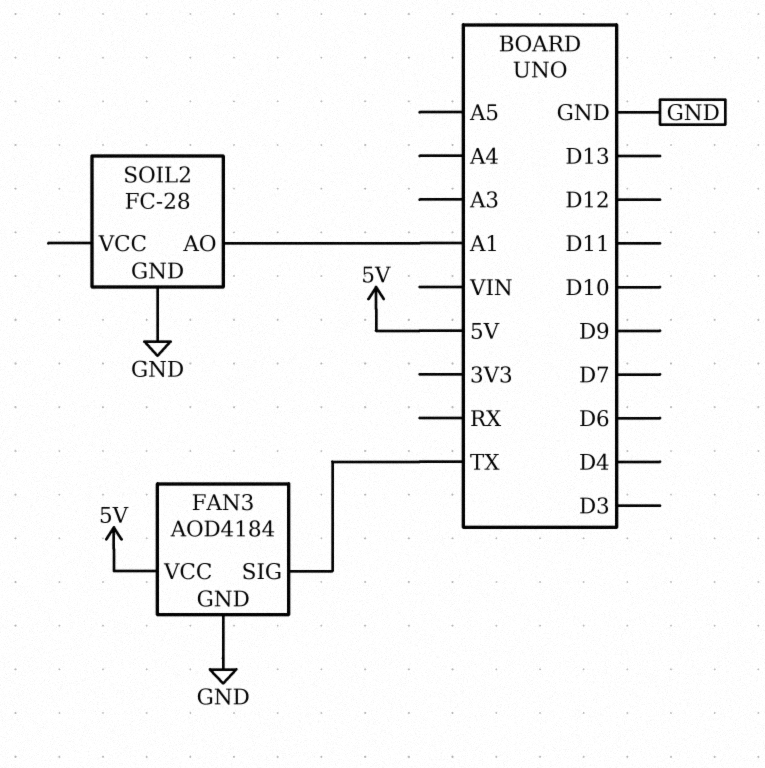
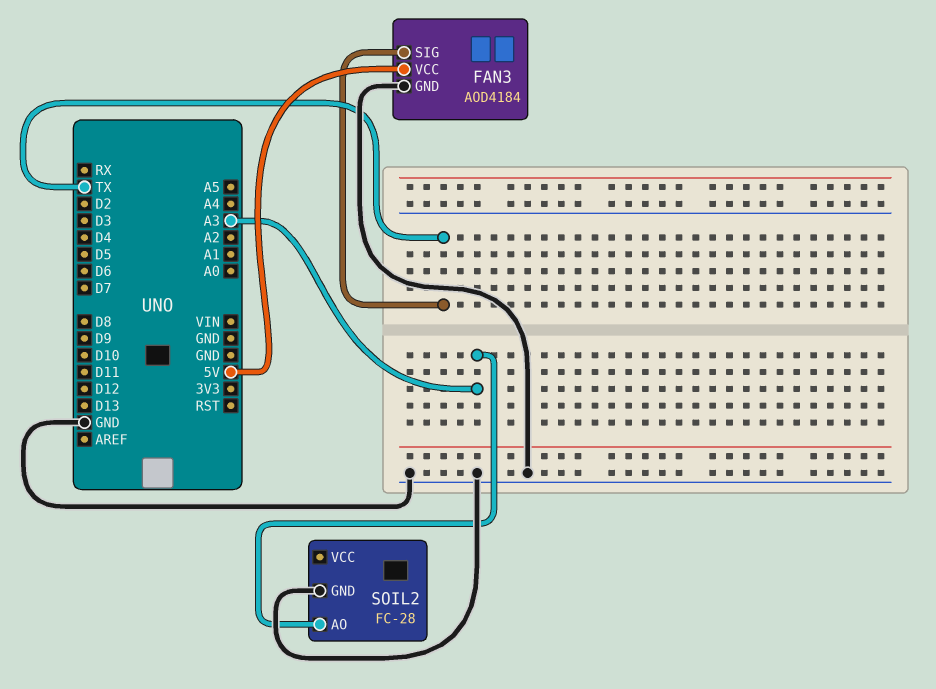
SOIL2 pin AO: A1 -> A3

